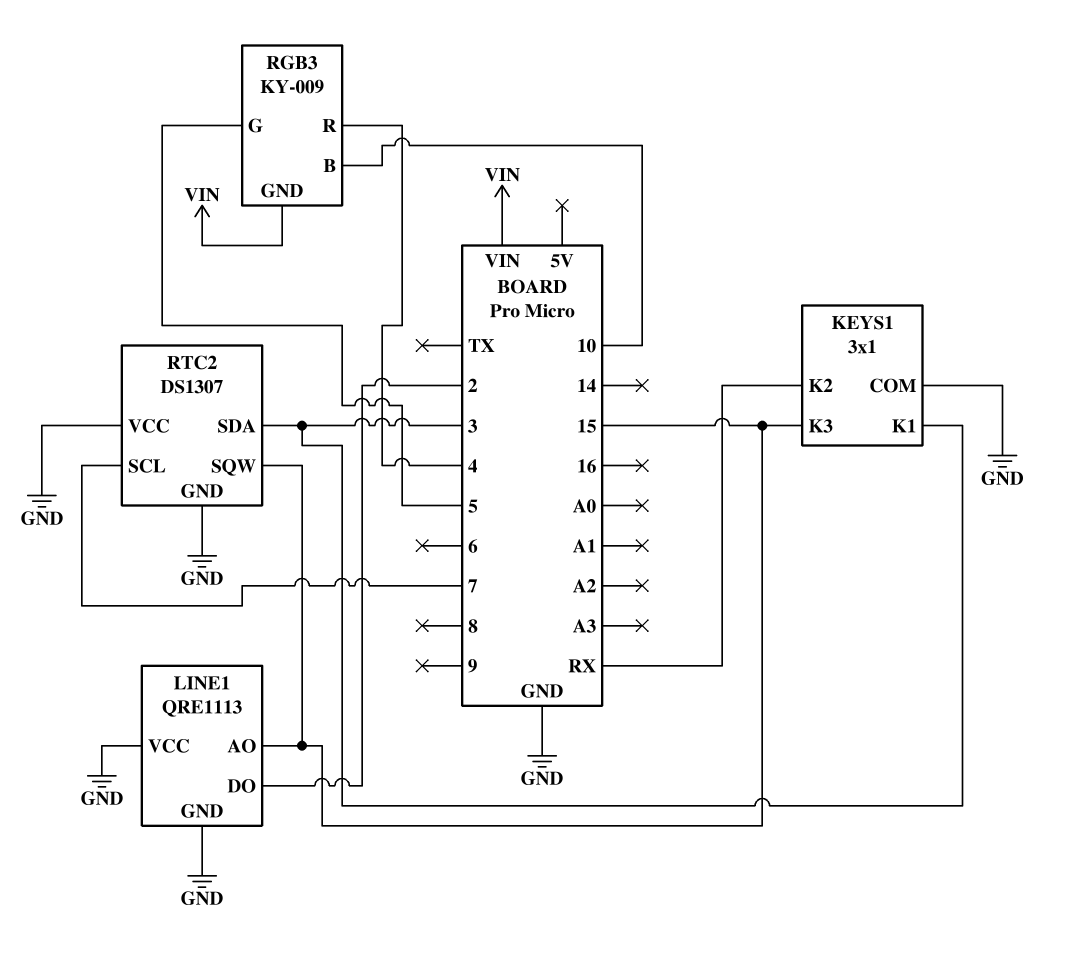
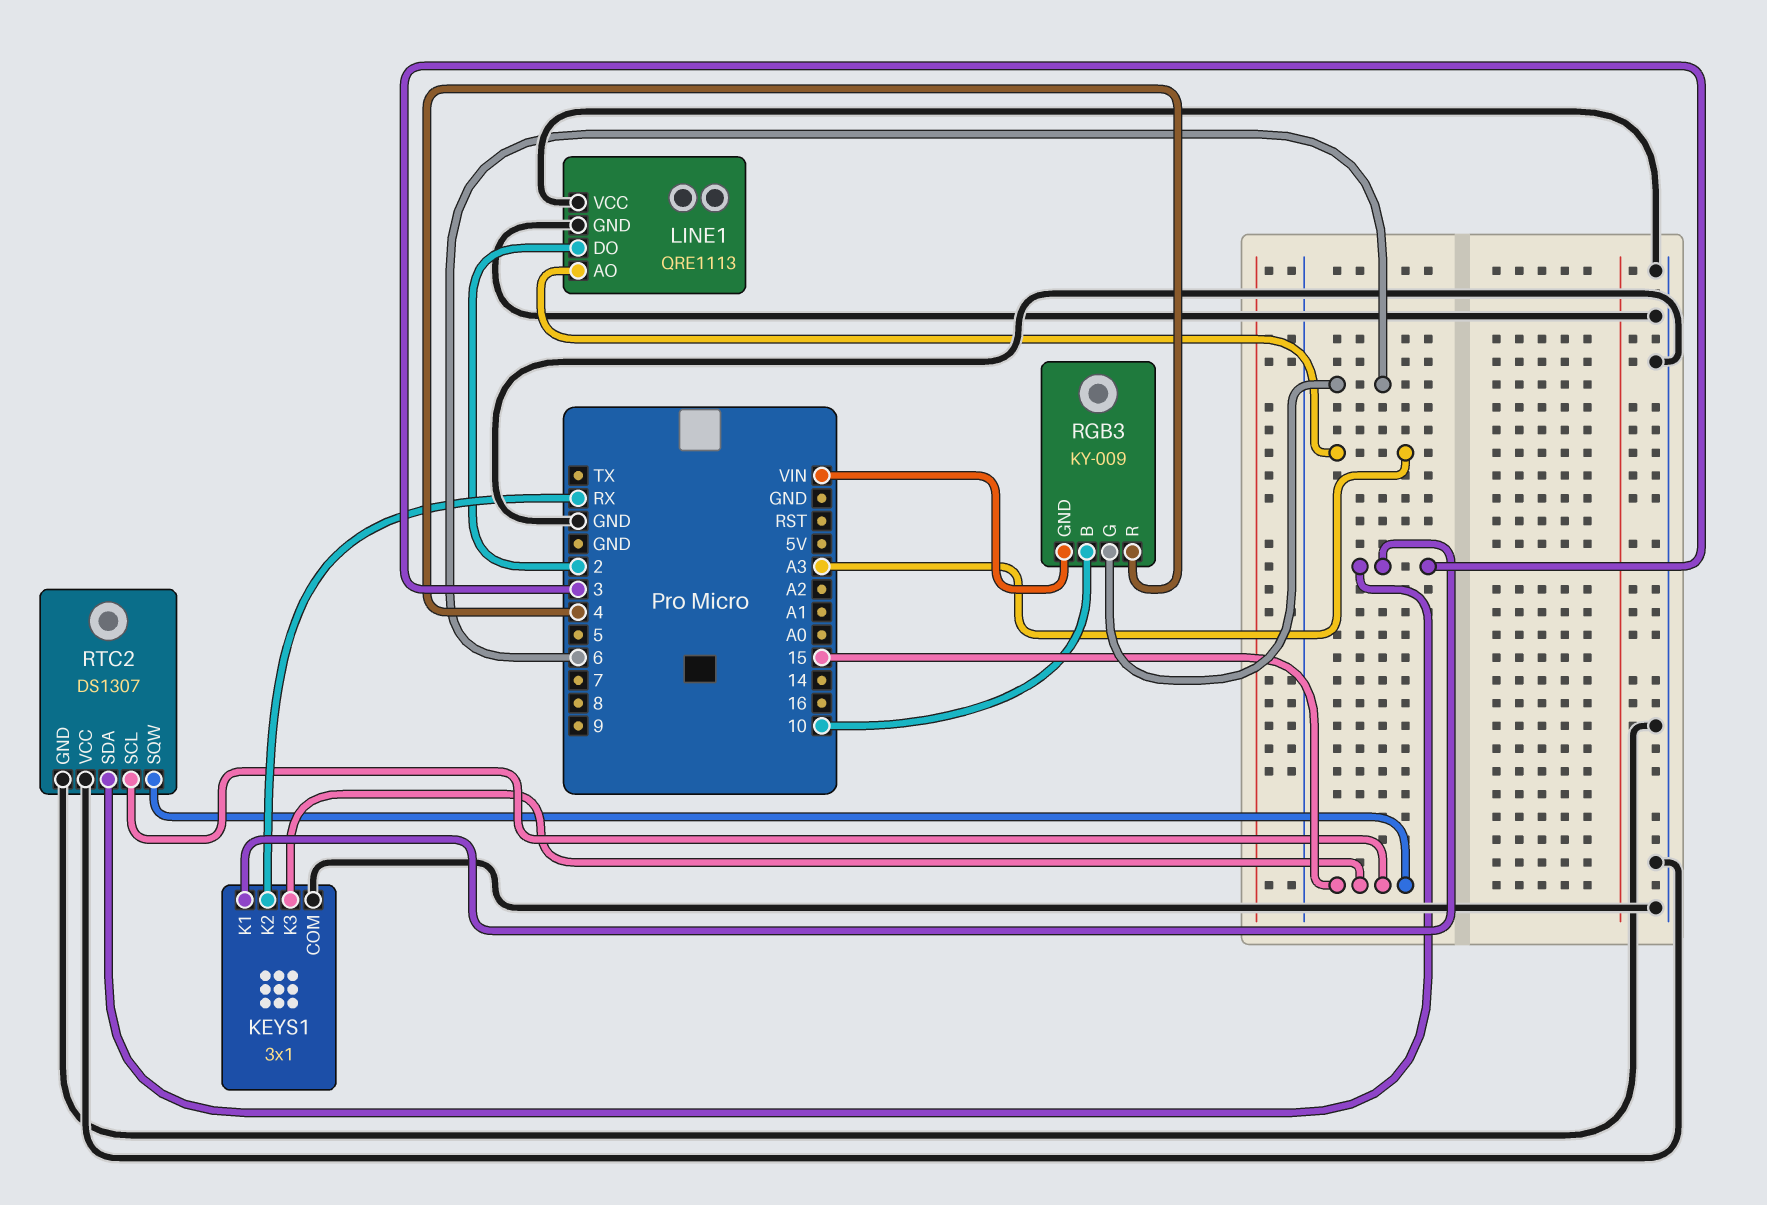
LINE1 pin AO: 15 -> A3
RGB3 pin G: 5 -> 6
RTC2 pin SCL: 7 -> 15

